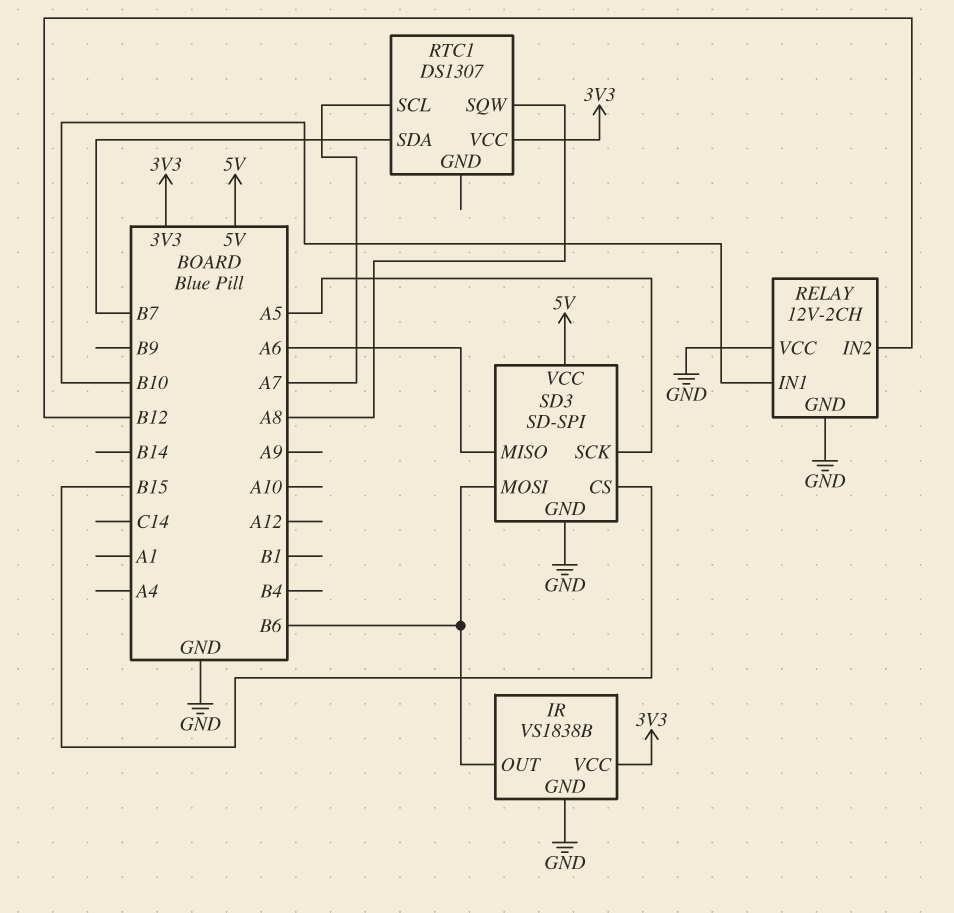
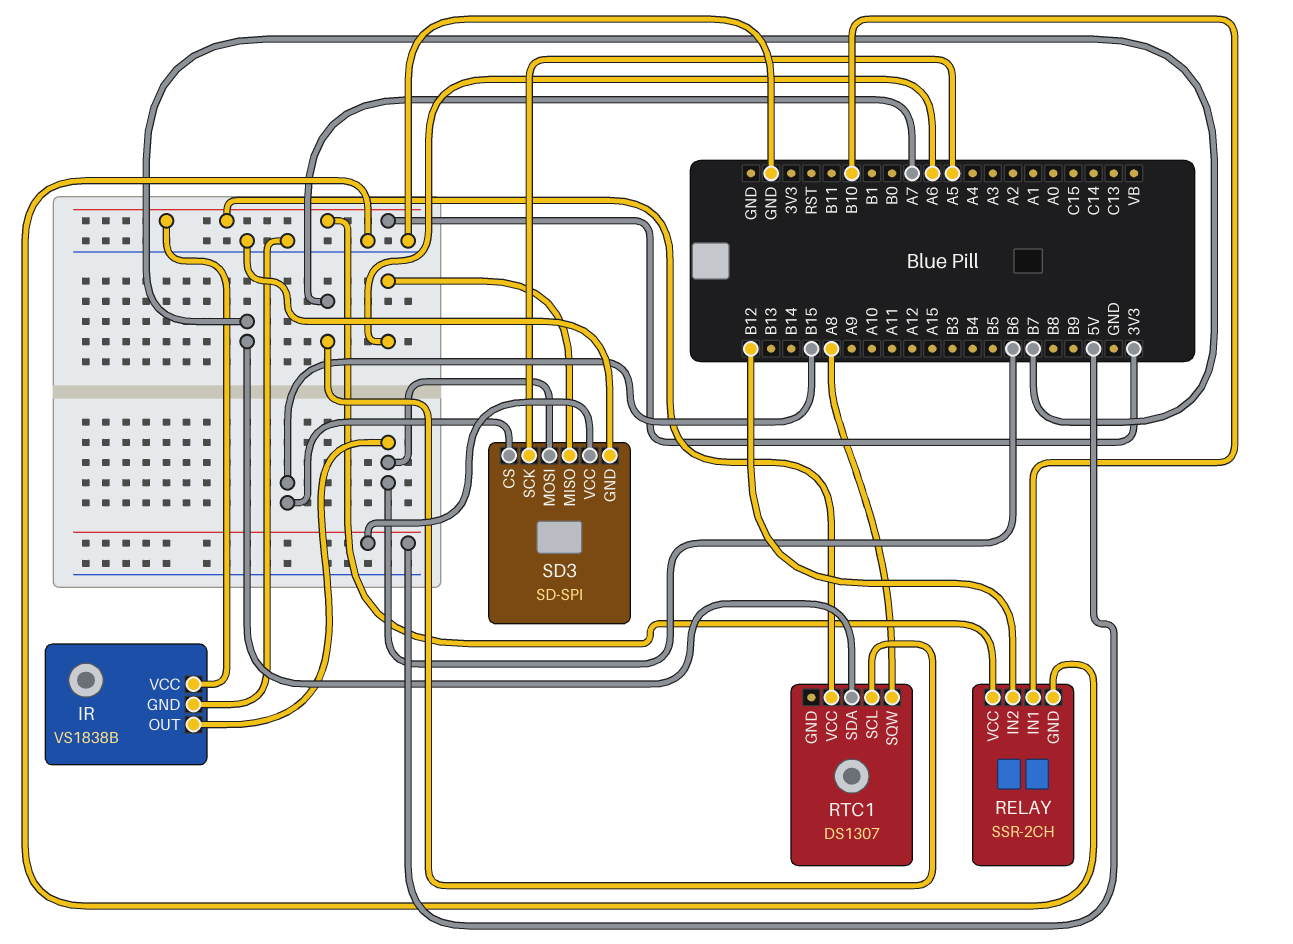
RELAY: 12V-2CH -> SSR-2CH
RELAY pin VCC: GND -> 3V3

